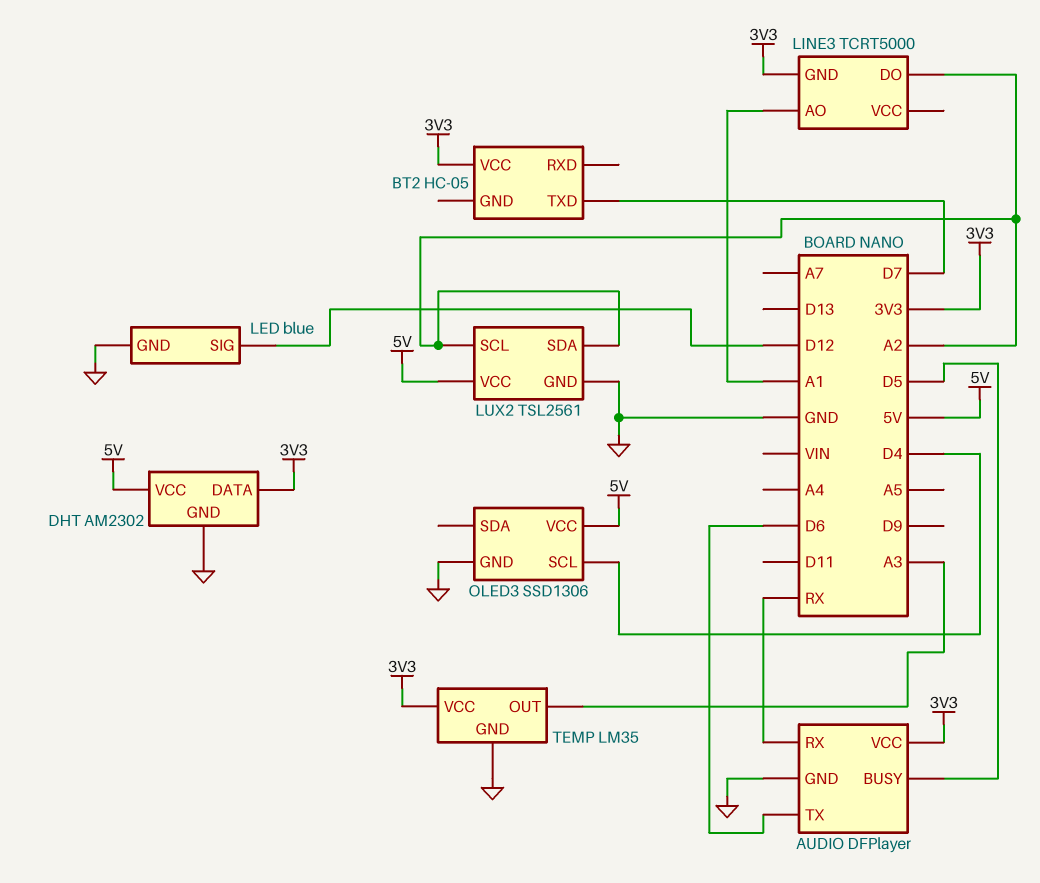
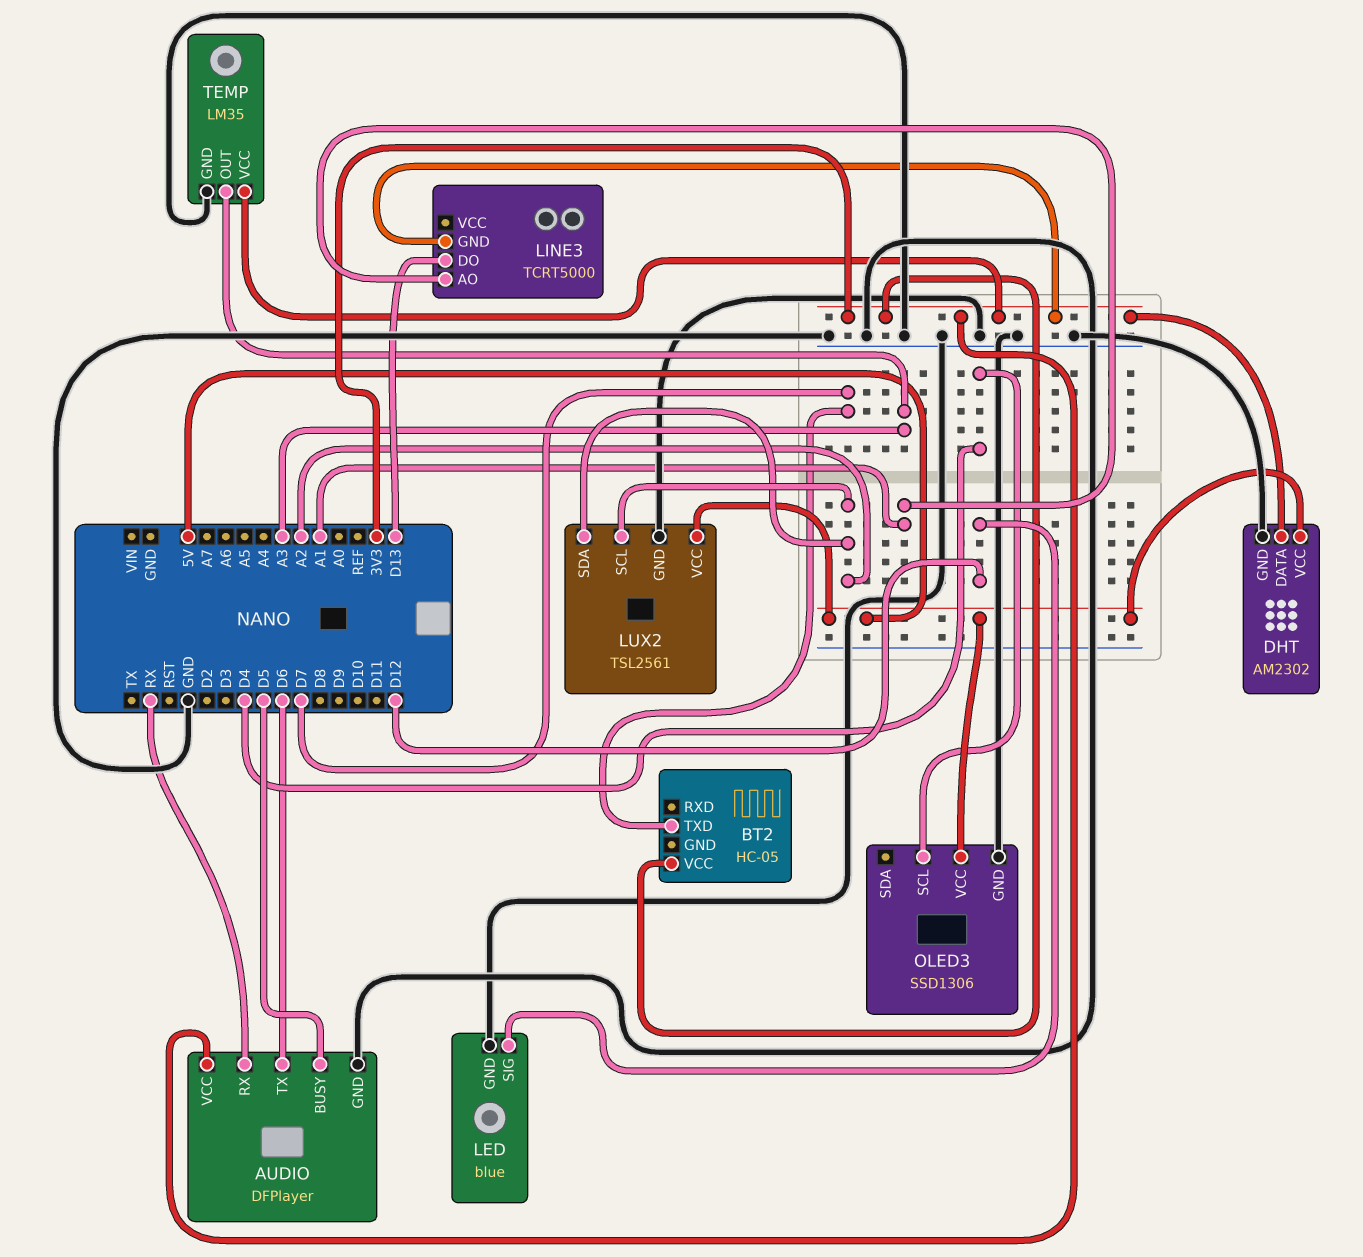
LINE3 pin DO: A2 -> D13

